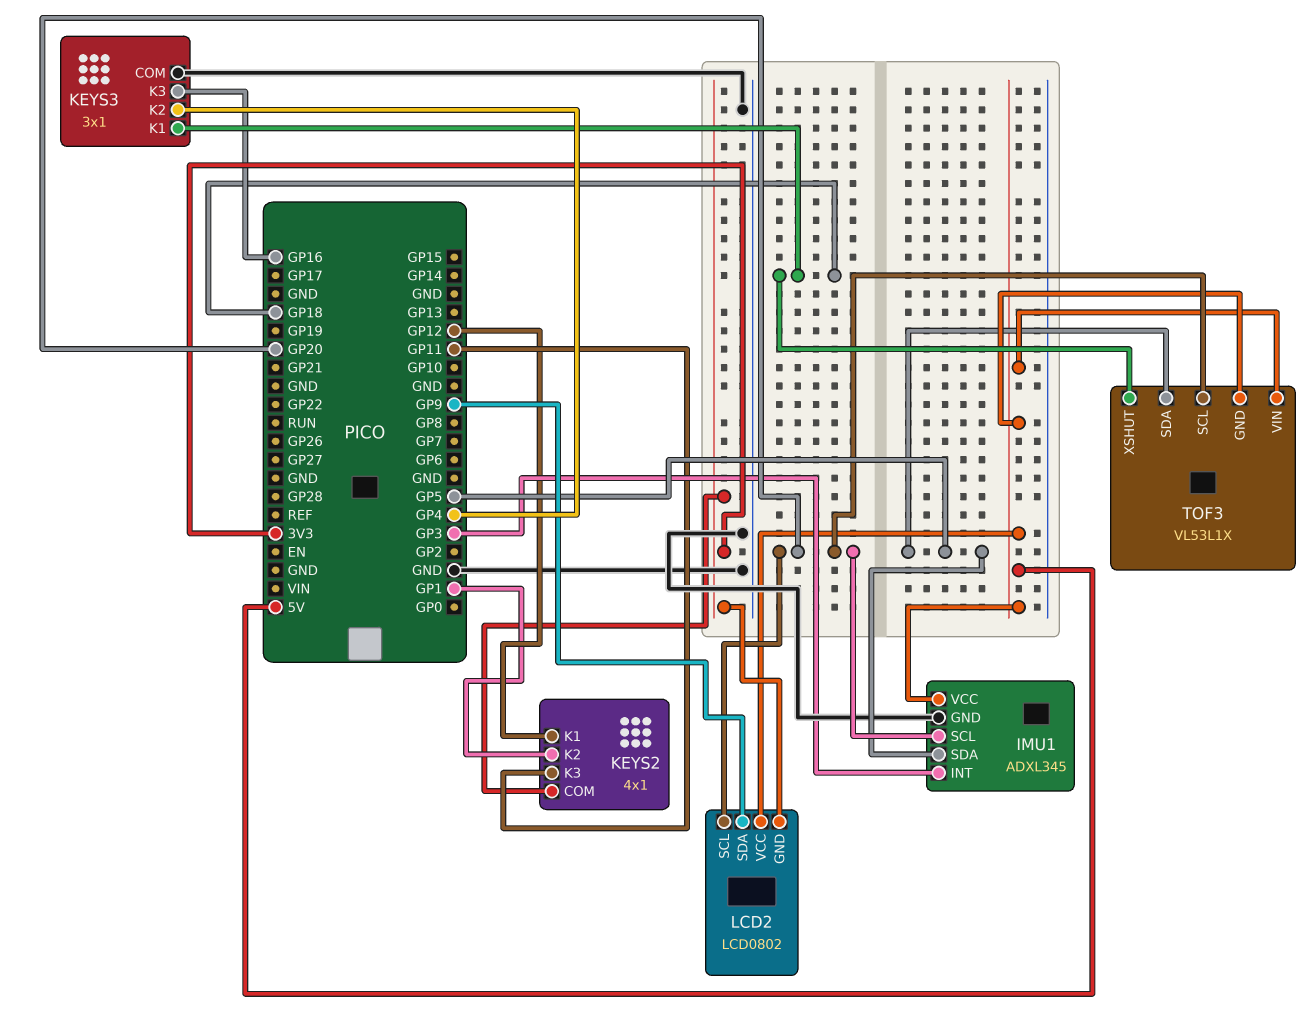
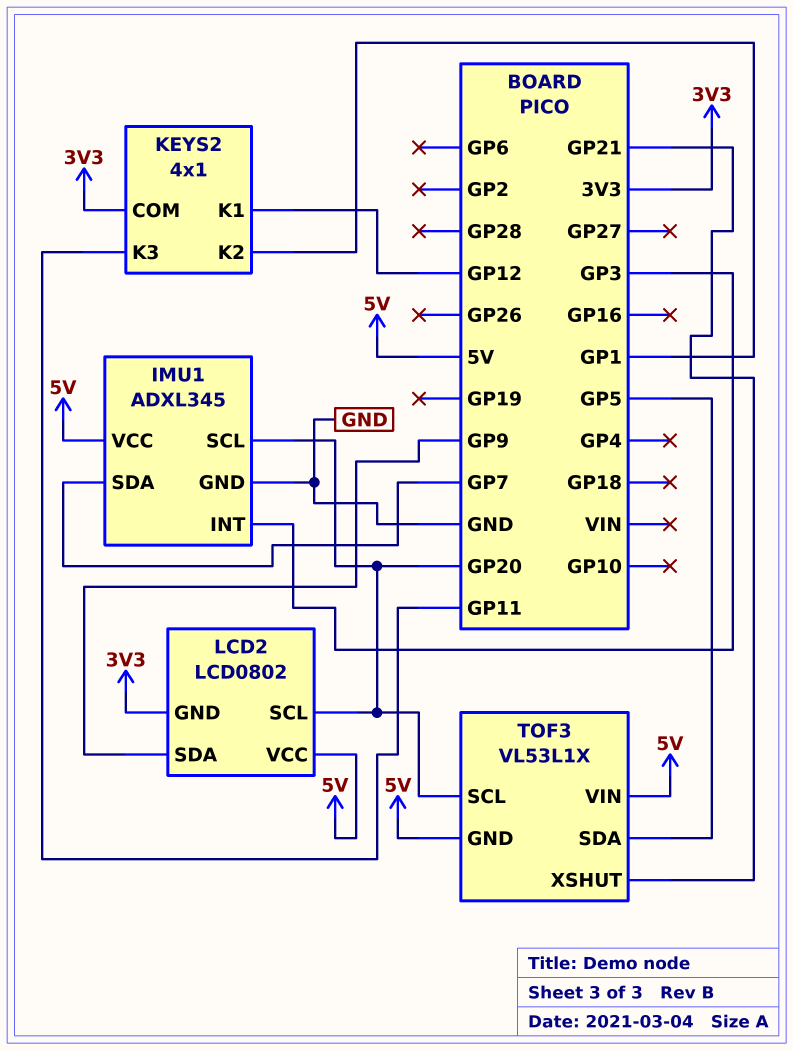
IMU1 pin SDA: GP5 -> GP7
KEYS3: 3x1 -> none
KEYS3 pin COM: GND -> none
KEYS3 pin K1: GP18 -> none
KEYS3 pin K2: GP4 -> none
KEYS3 pin K3: GP16 -> none
TOF3 pin XSHUT: GP18 -> GP21

